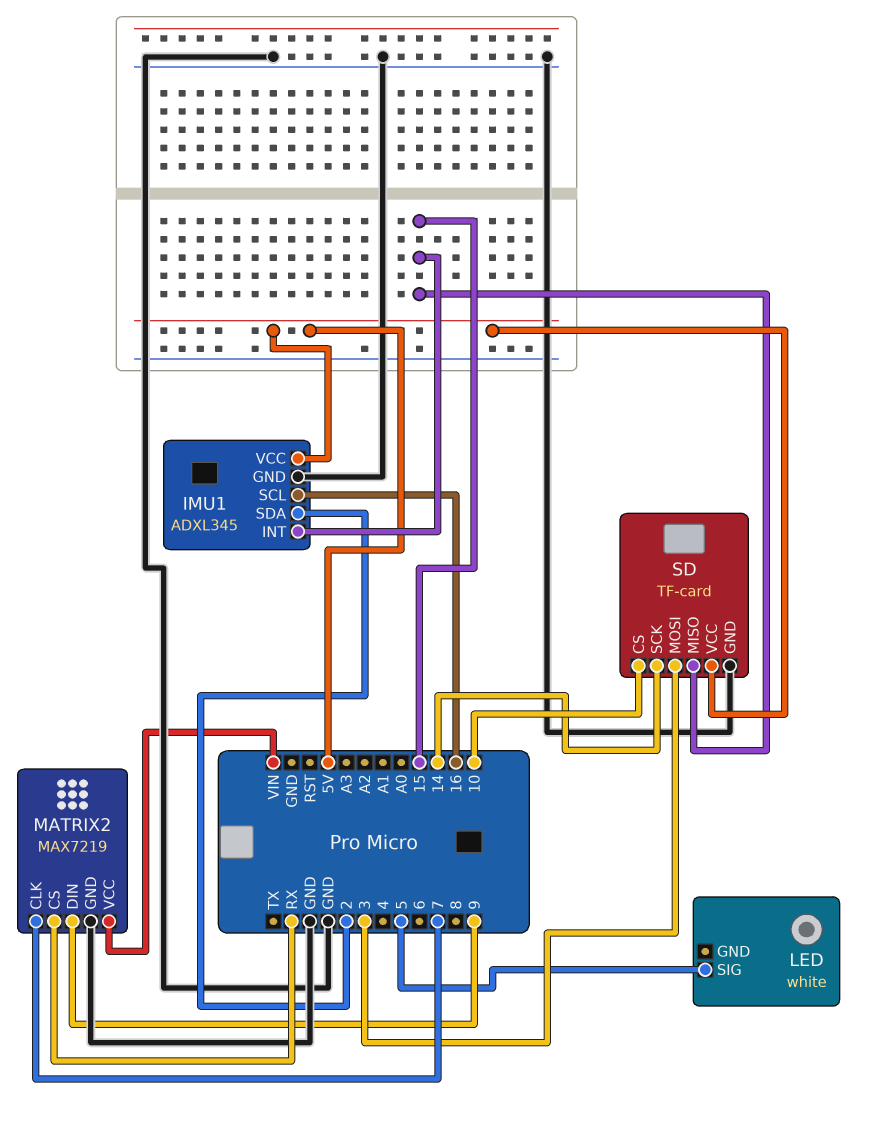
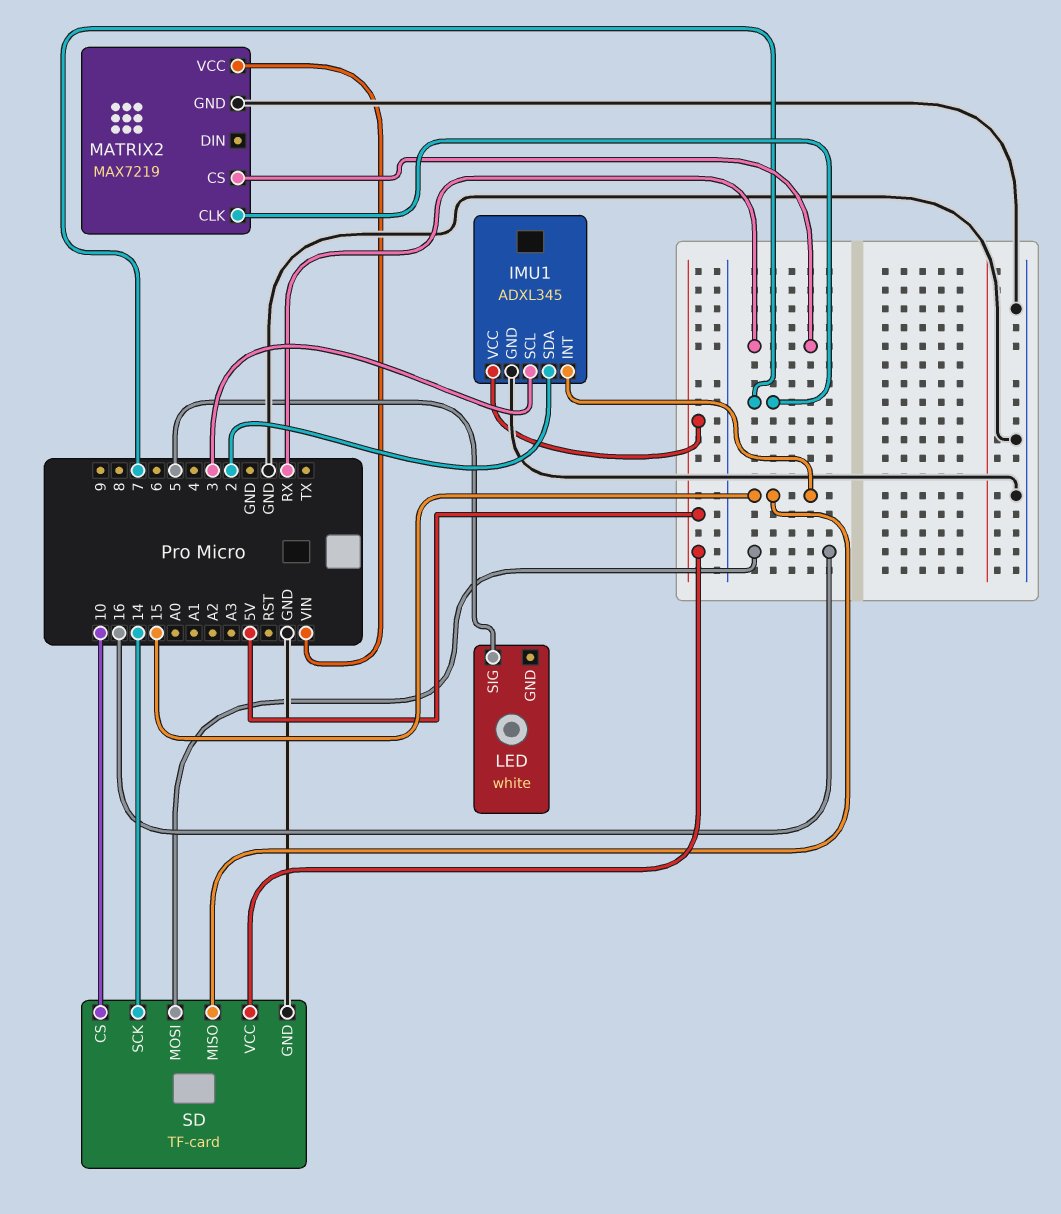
IMU1 pin SCL: 16 -> 3
MATRIX2 pin DIN: 9 -> none
SD pin MOSI: 3 -> 16

